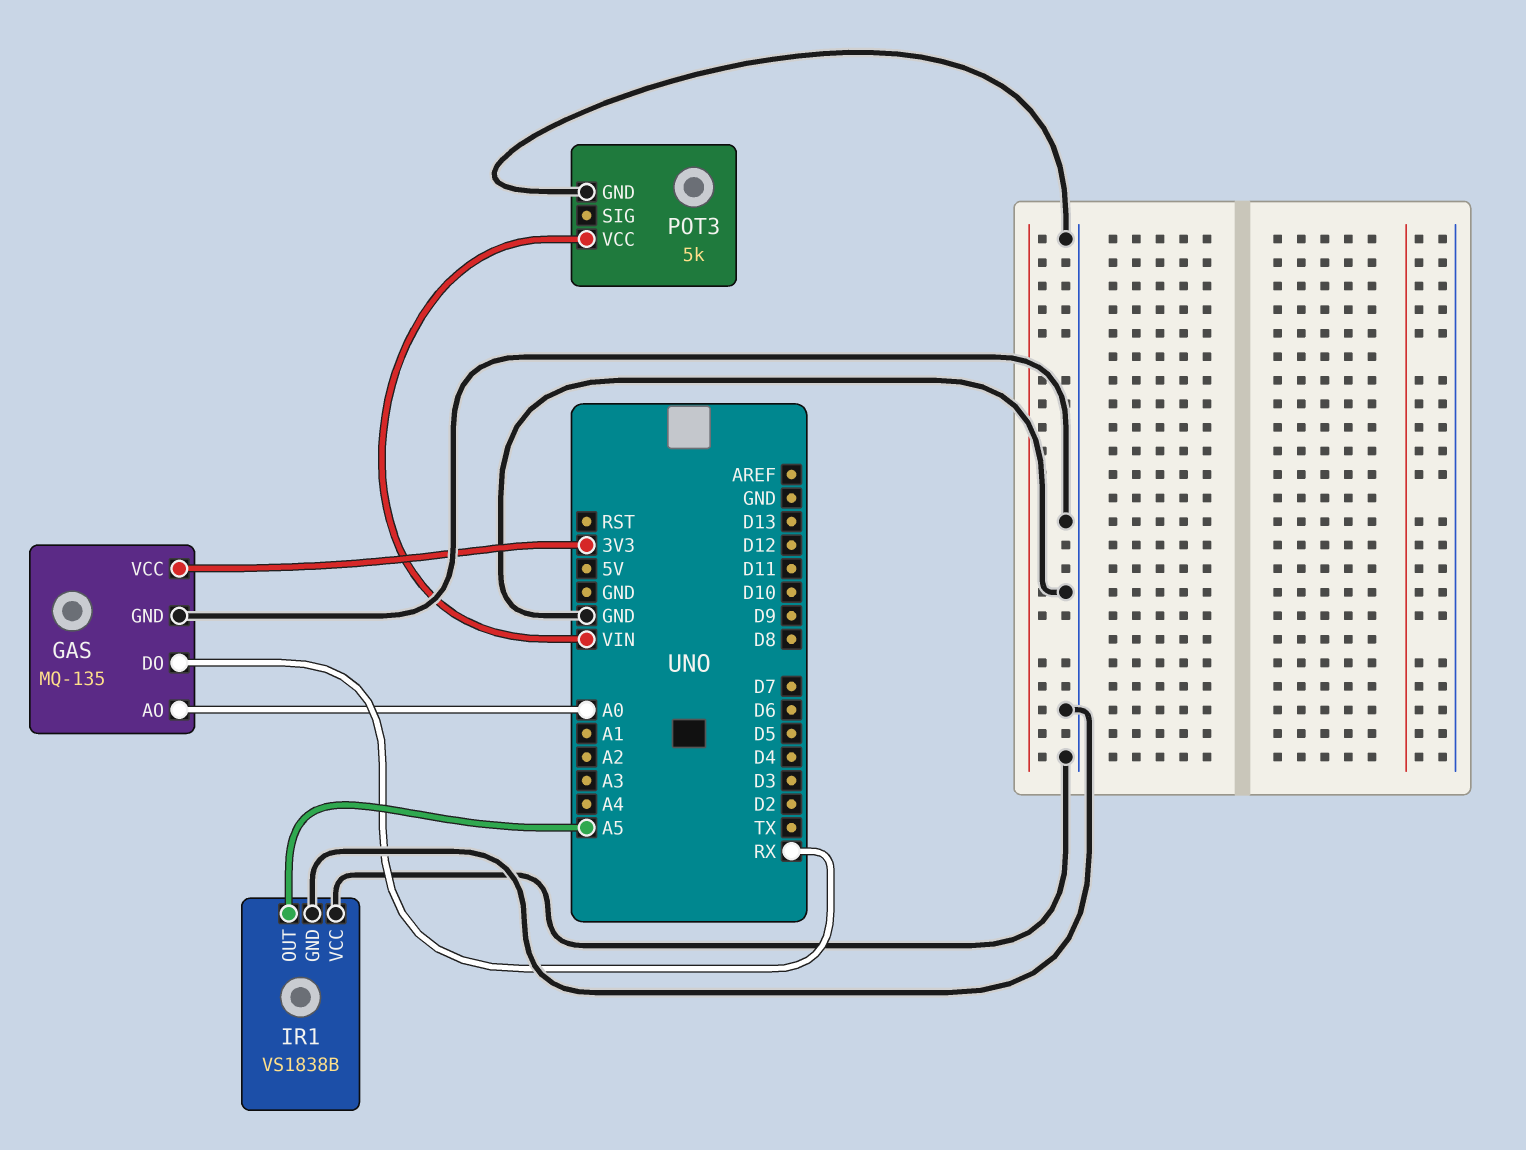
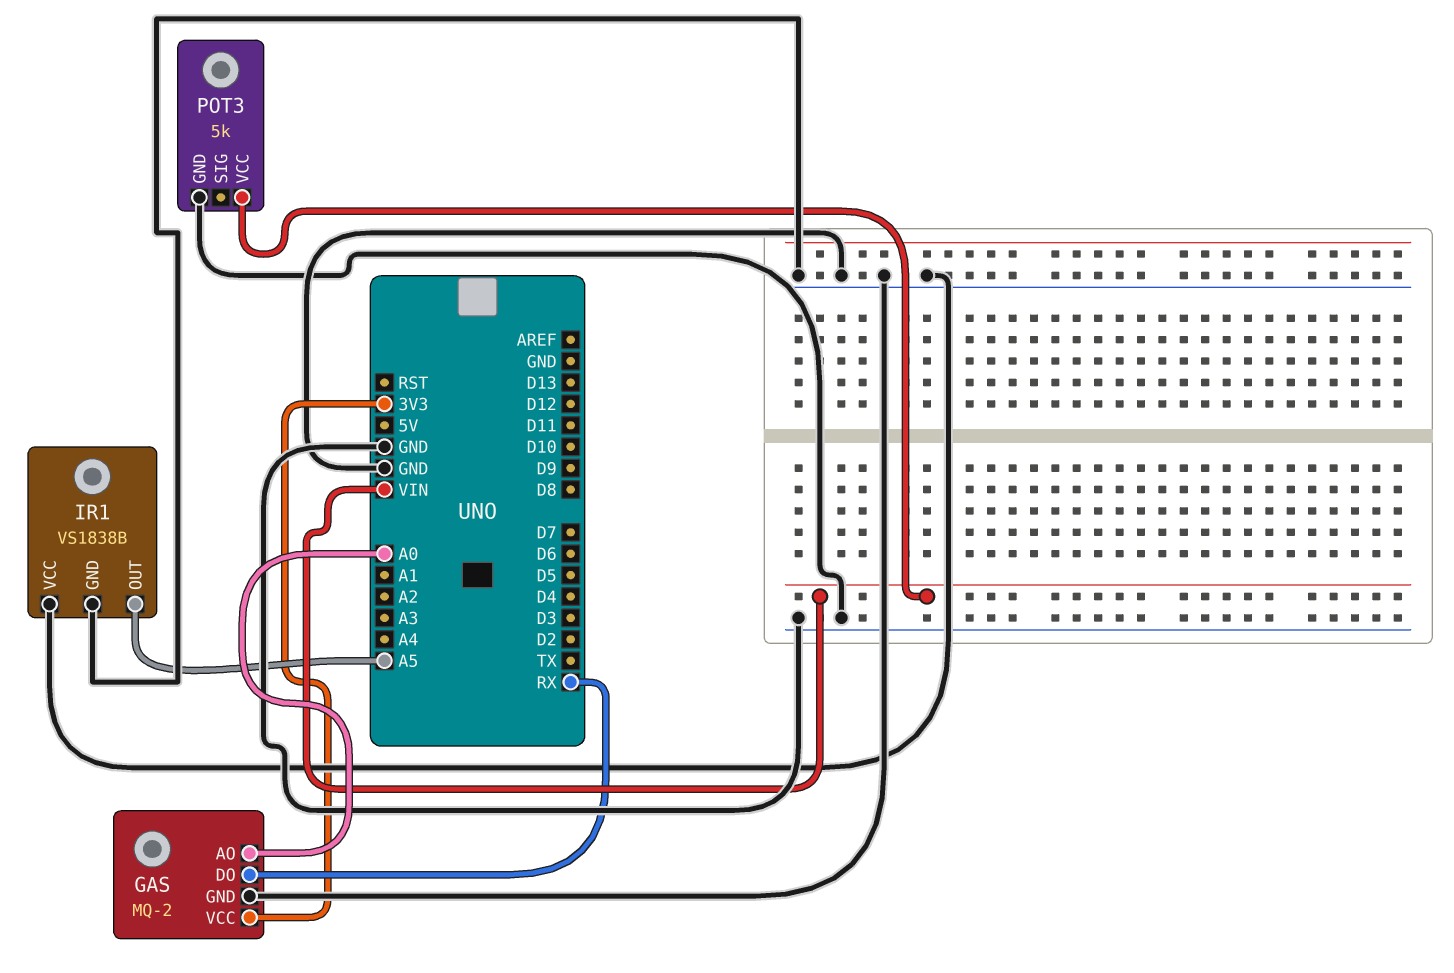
GAS: MQ-135 -> MQ-2

